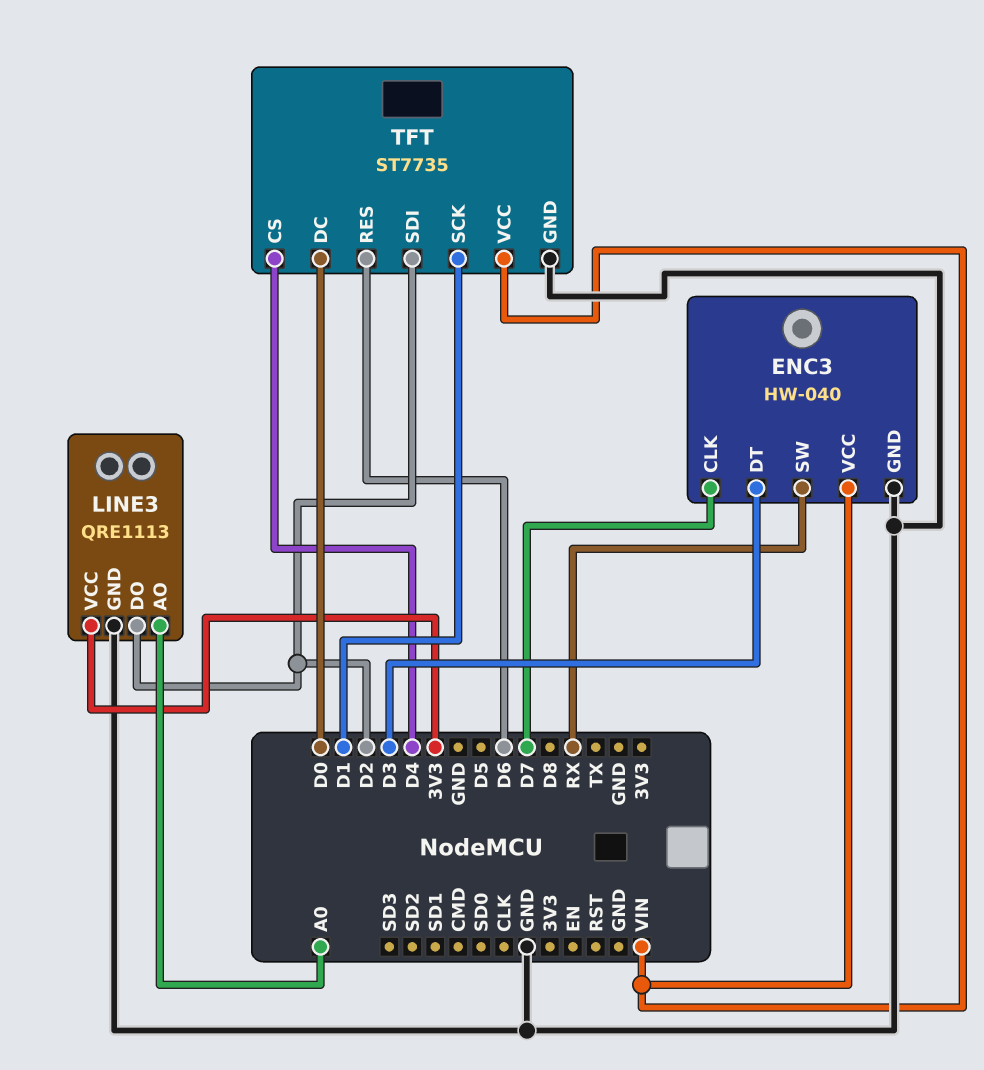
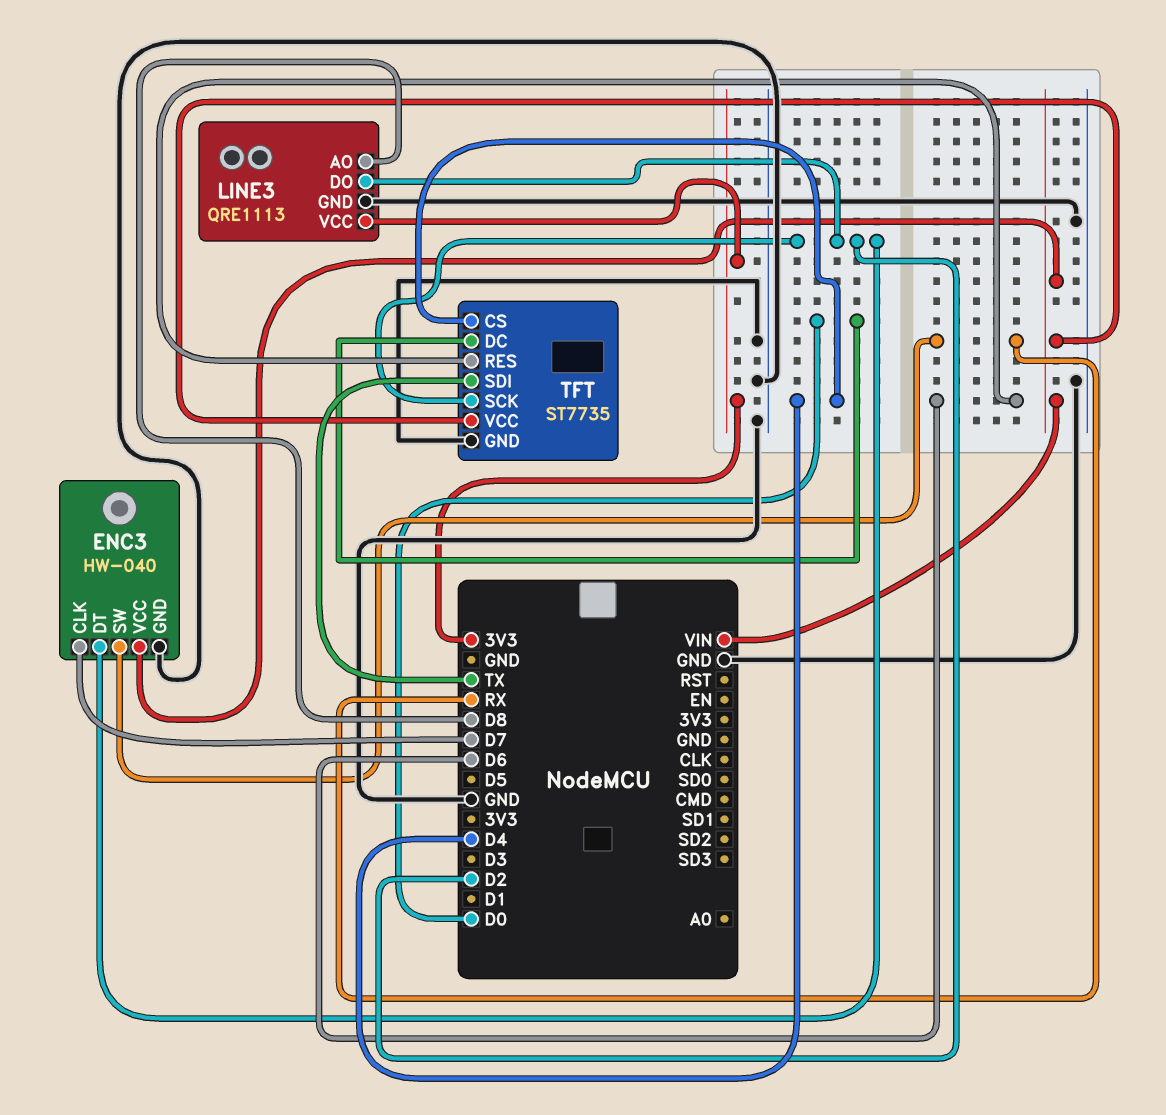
ENC3 pin DT: D3 -> D2
LINE3 pin AO: A0 -> D8
TFT pin SCK: D1 -> D2
TFT pin SDI: D2 -> TX

